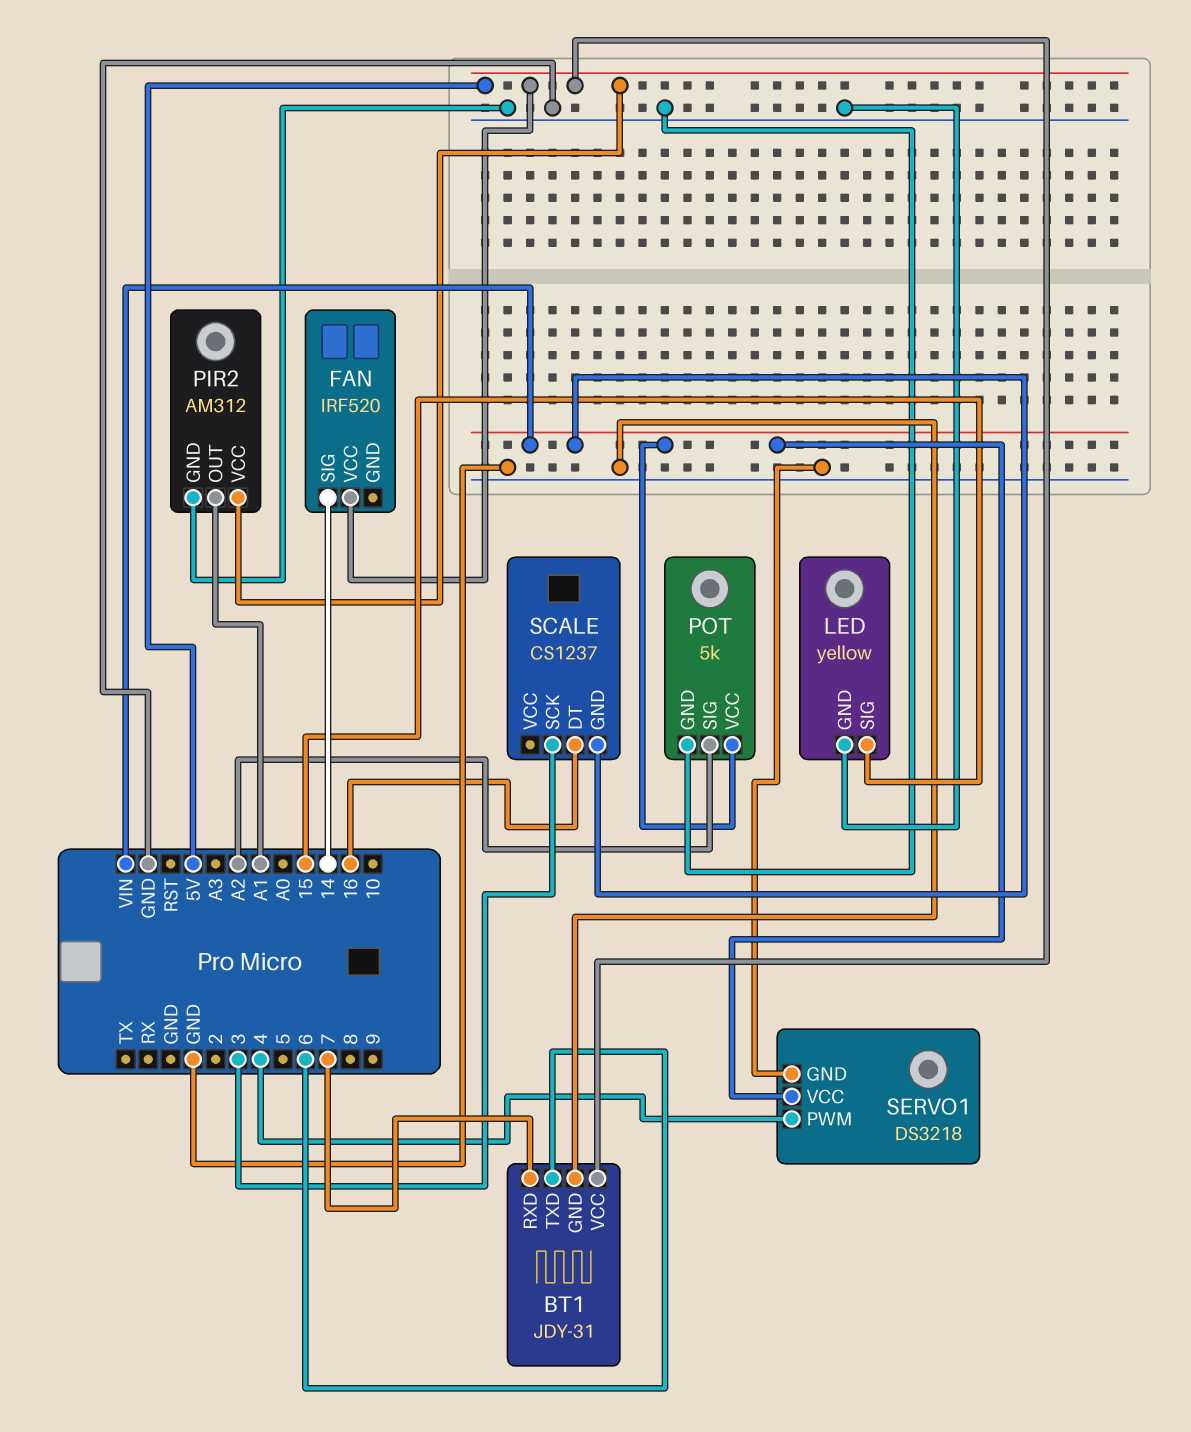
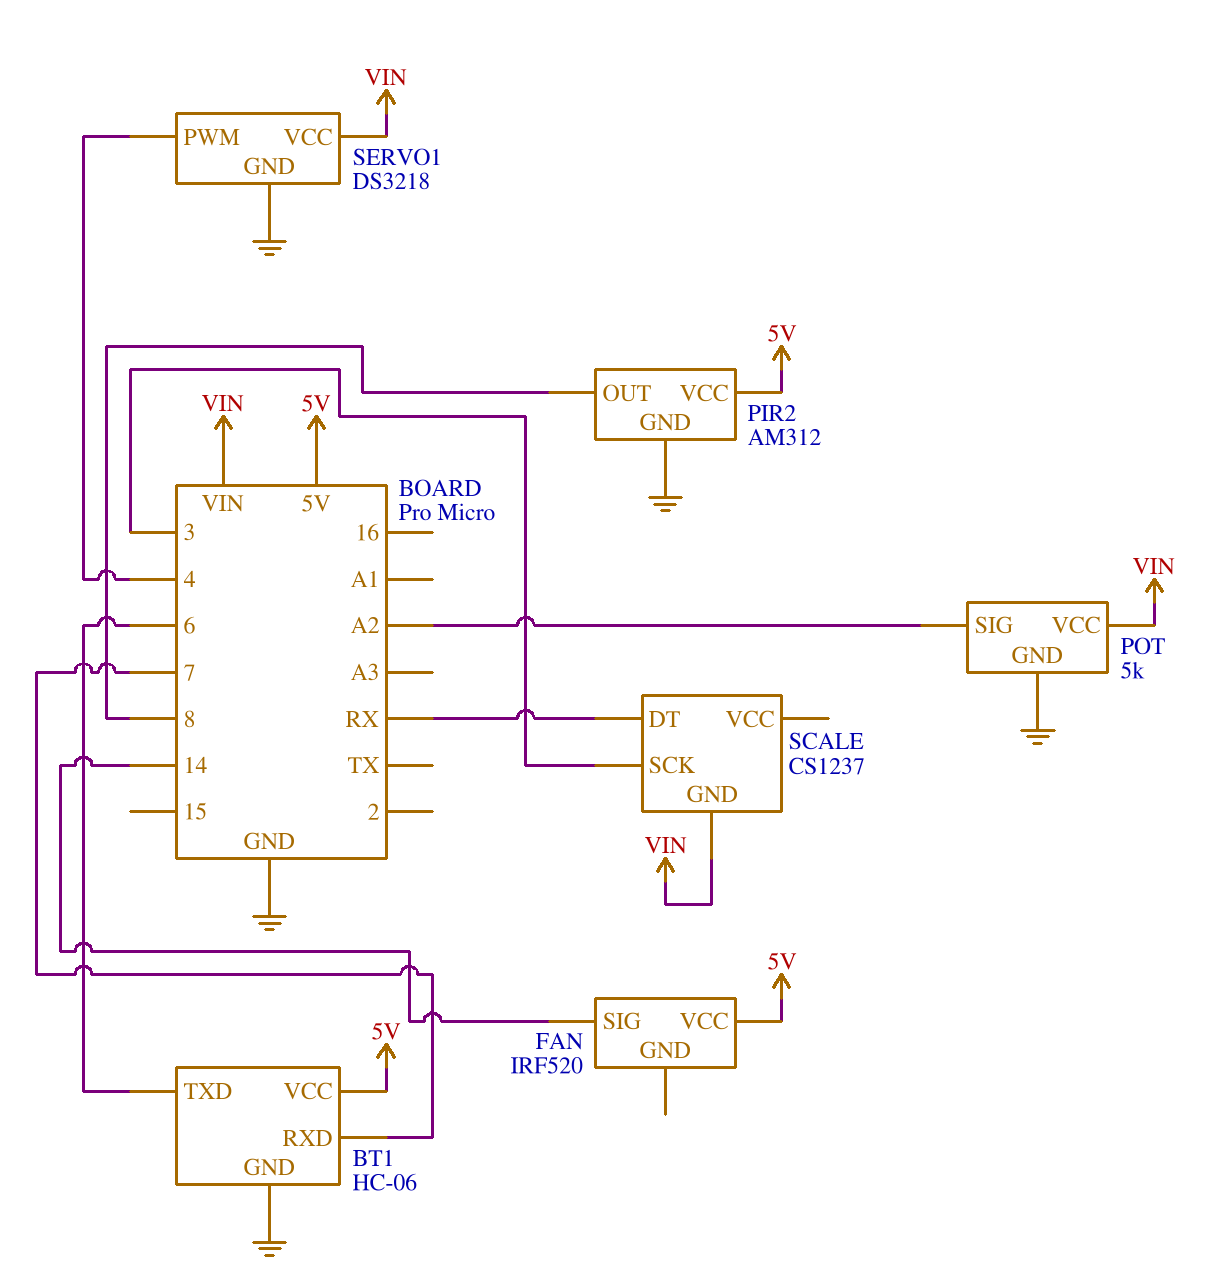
BT1: JDY-31 -> HC-06
LED: yellow -> none
LED pin GND: GND -> none
LED pin SIG: 15 -> none
PIR2 pin OUT: A1 -> 8
SCALE pin DT: 16 -> RX

